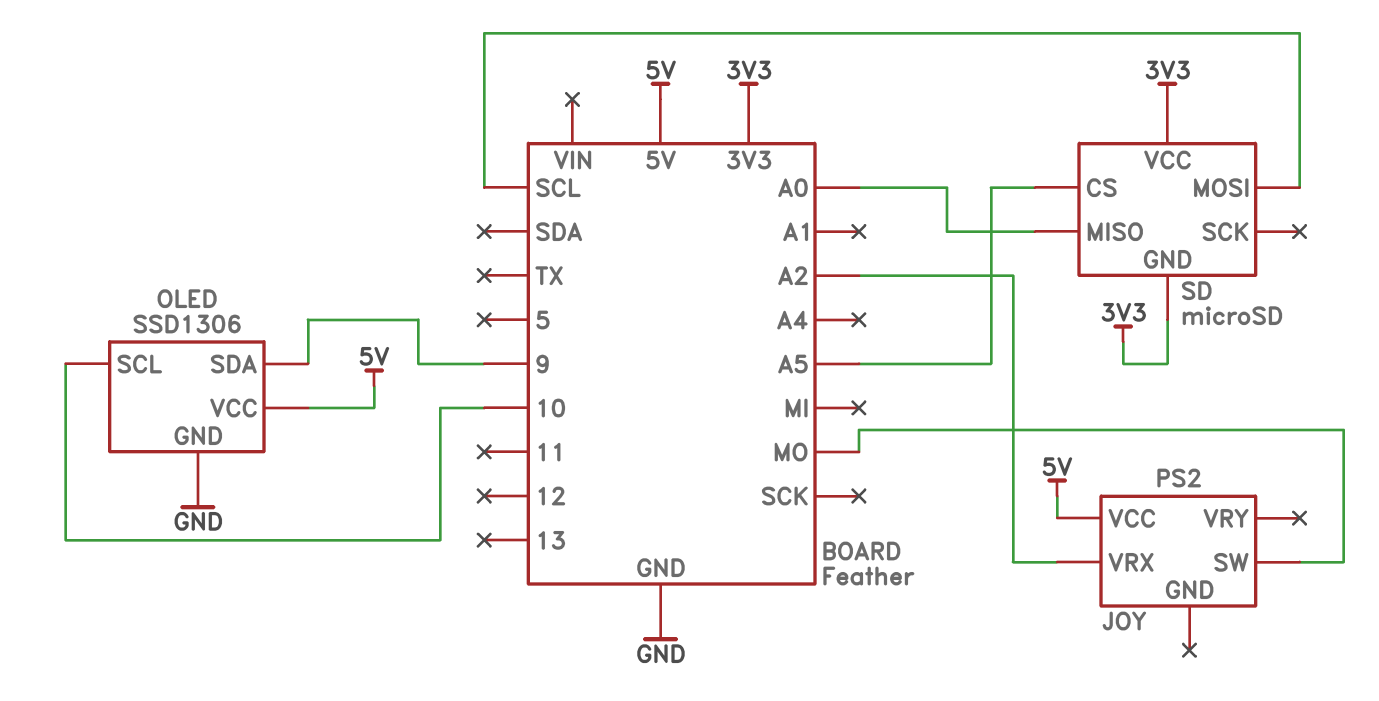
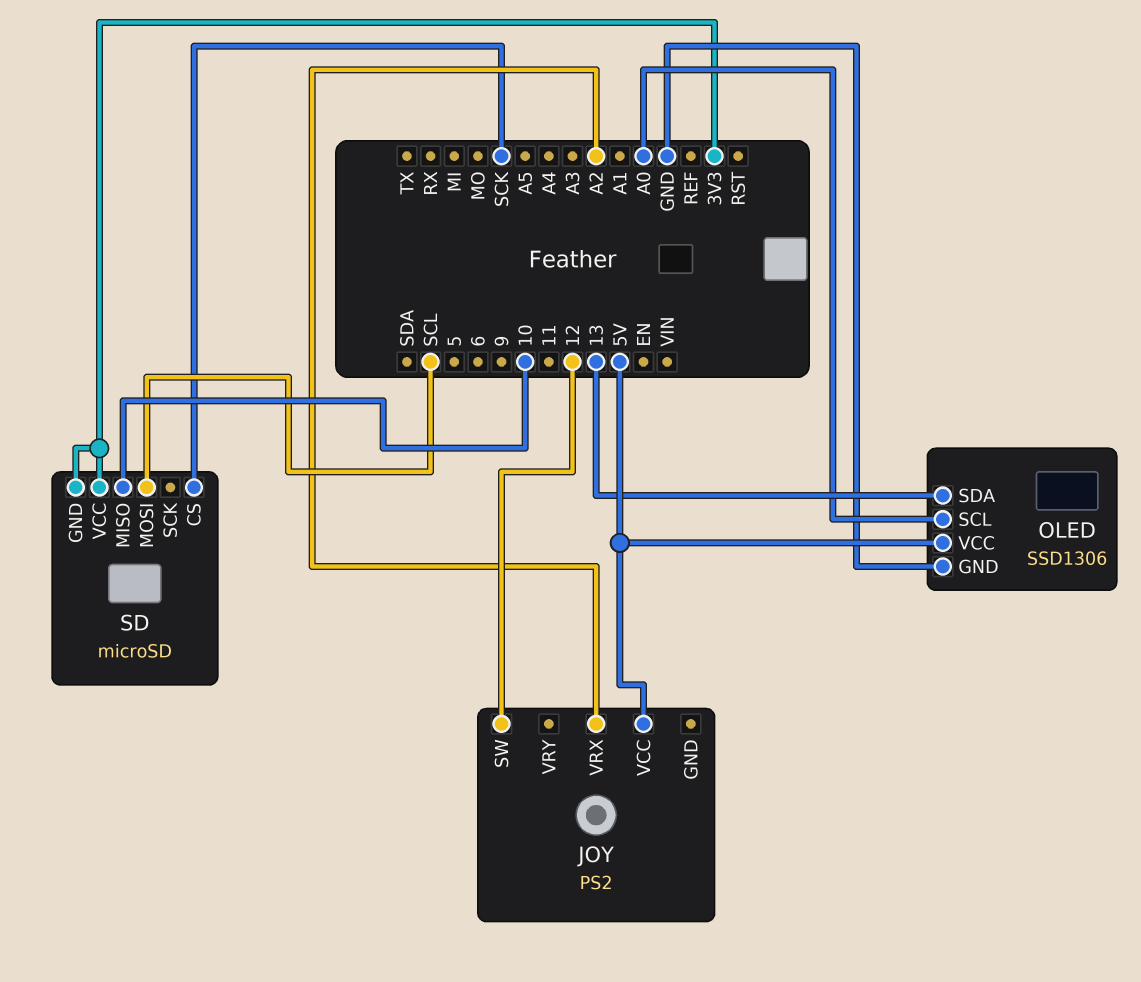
JOY pin SW: MO -> 12
OLED pin SCL: 10 -> A0
OLED pin SDA: 9 -> 13
SD pin CS: A5 -> SCK
SD pin MISO: A0 -> 10

